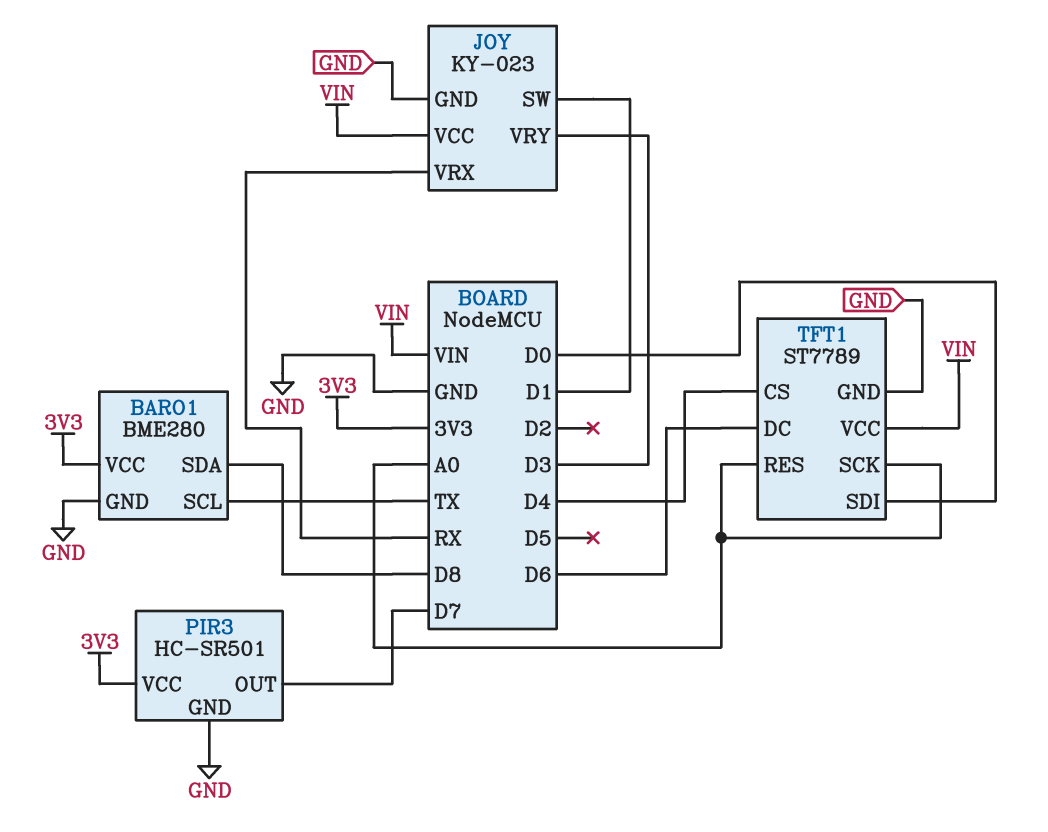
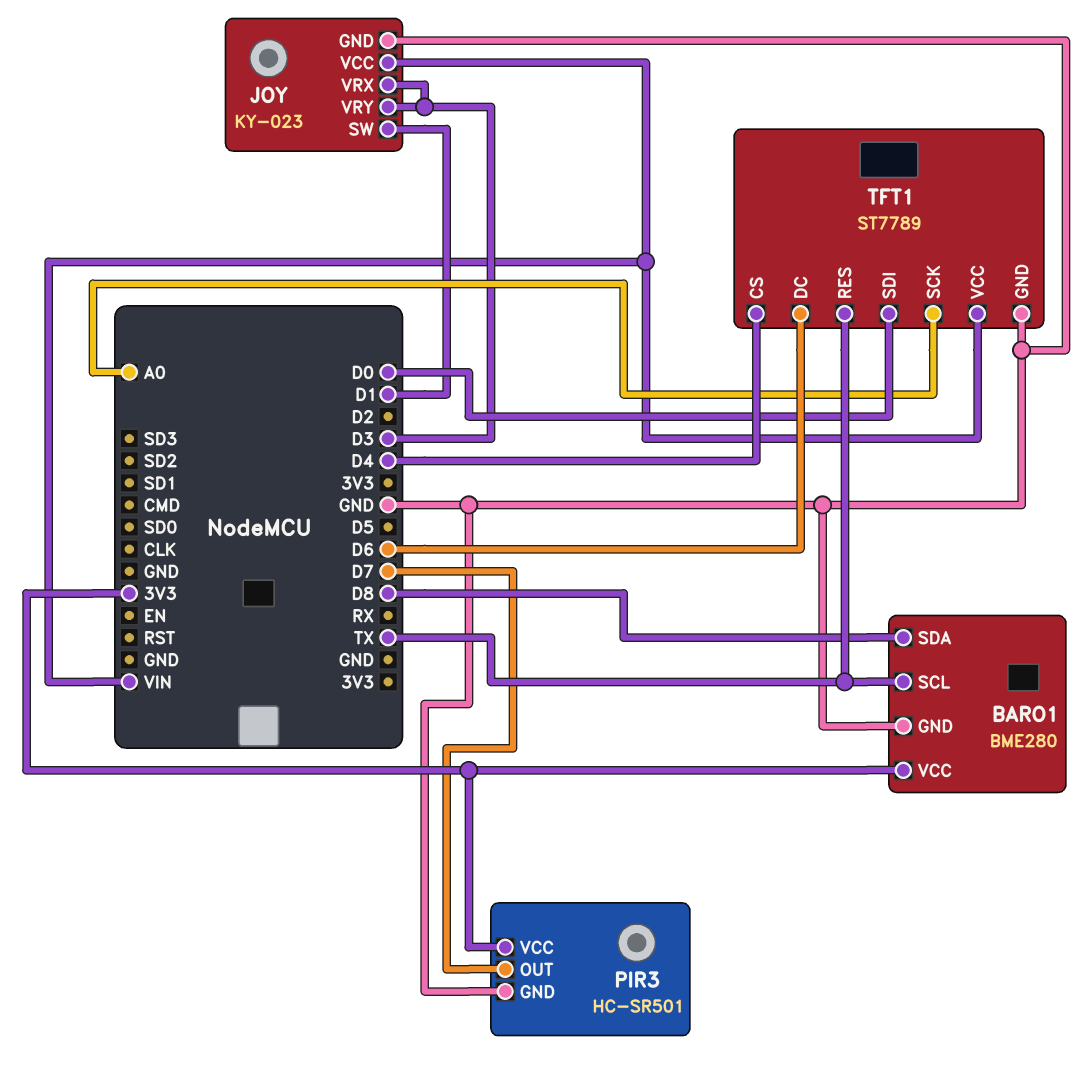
JOY pin VRX: RX -> D3
TFT1 pin RES: A0 -> TX

